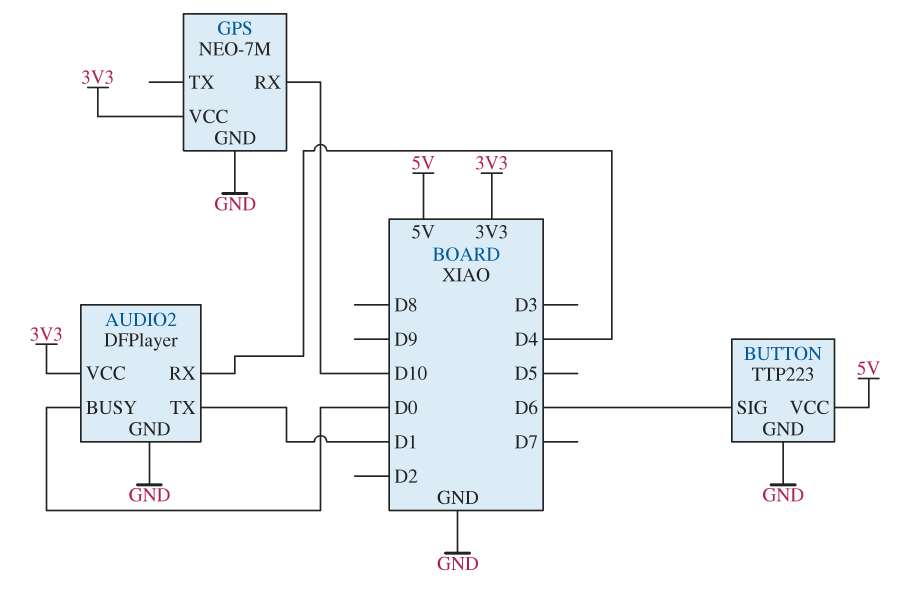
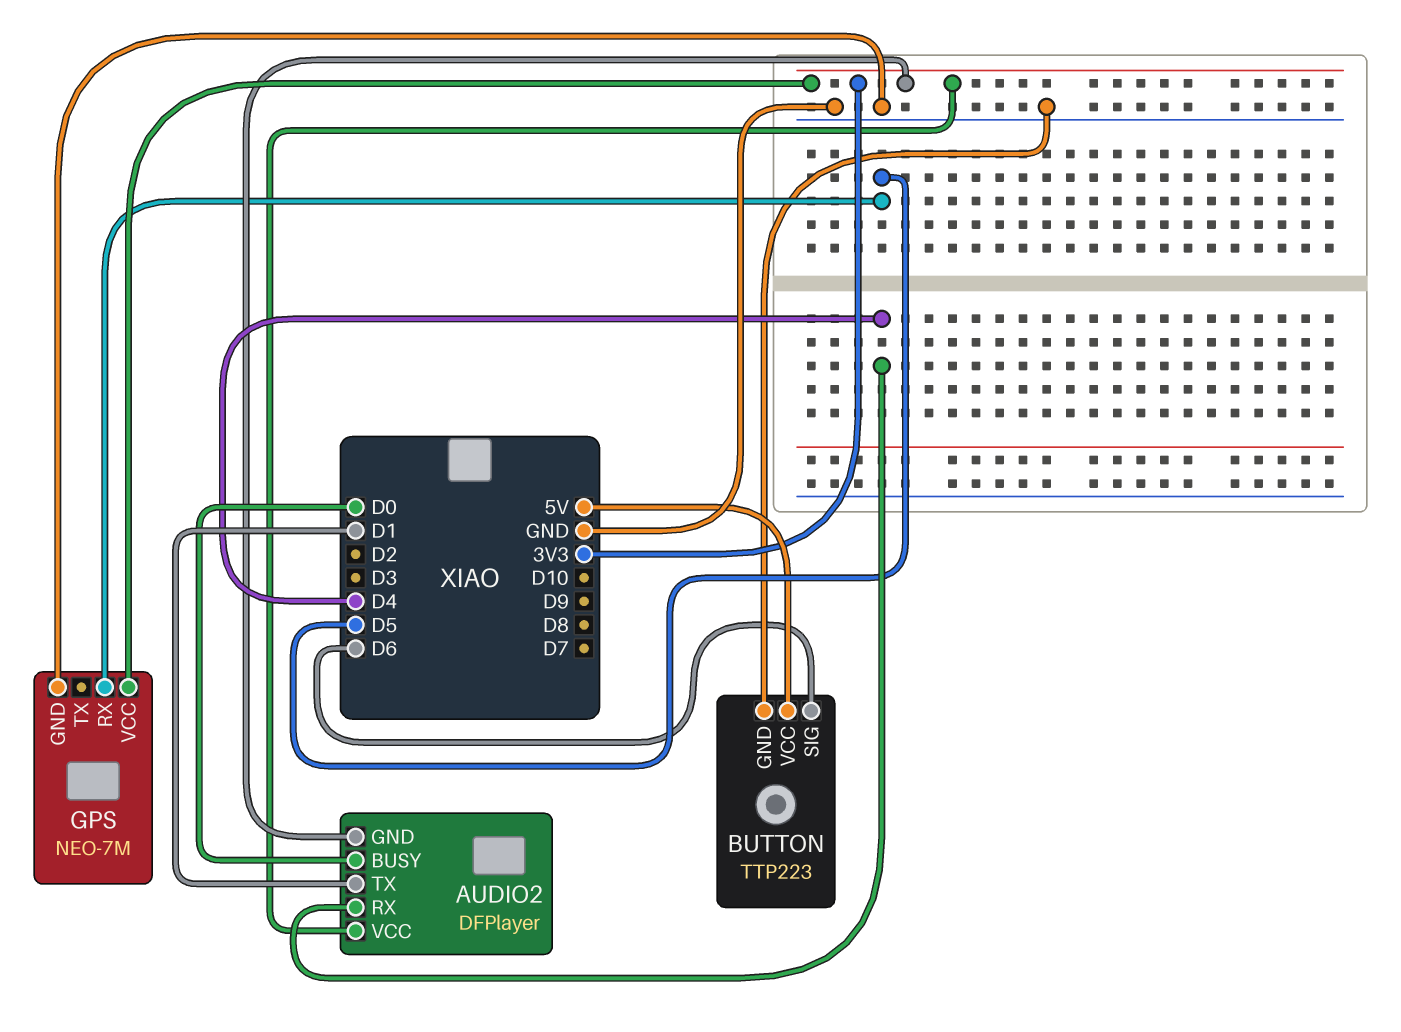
AUDIO2 pin GND: GND -> 3V3
GPS pin RX: D10 -> D5

